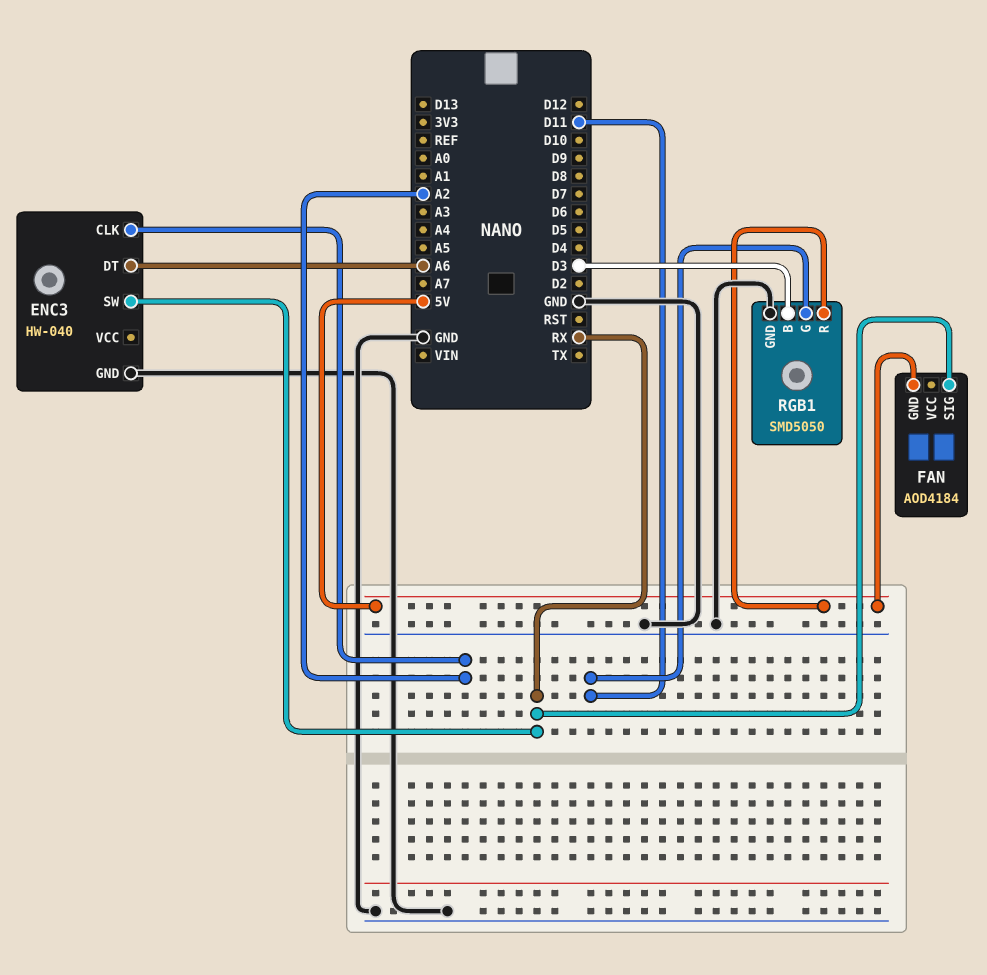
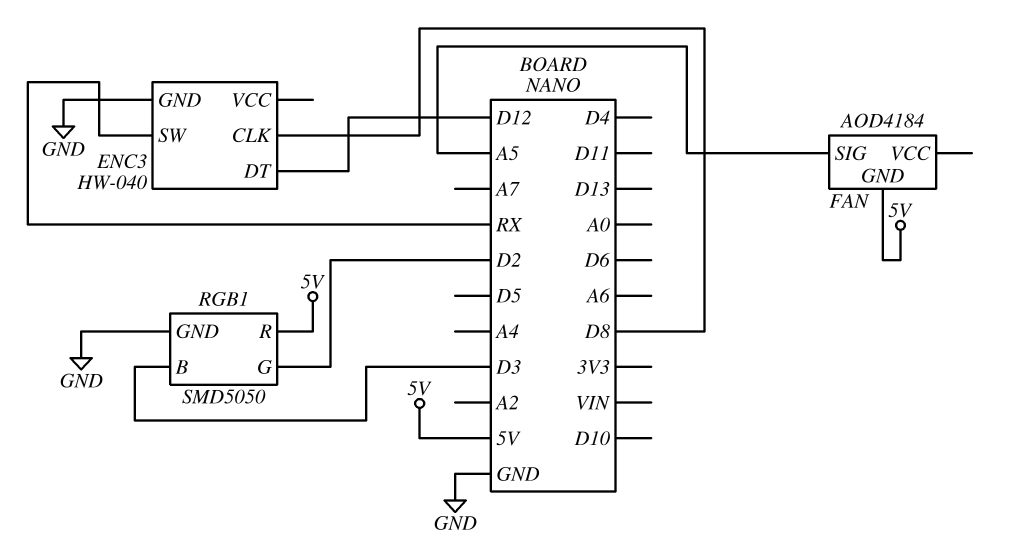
ENC3 pin CLK: A2 -> D8
ENC3 pin DT: A6 -> D12
FAN pin SIG: RX -> A5
RGB1 pin G: D11 -> D2

